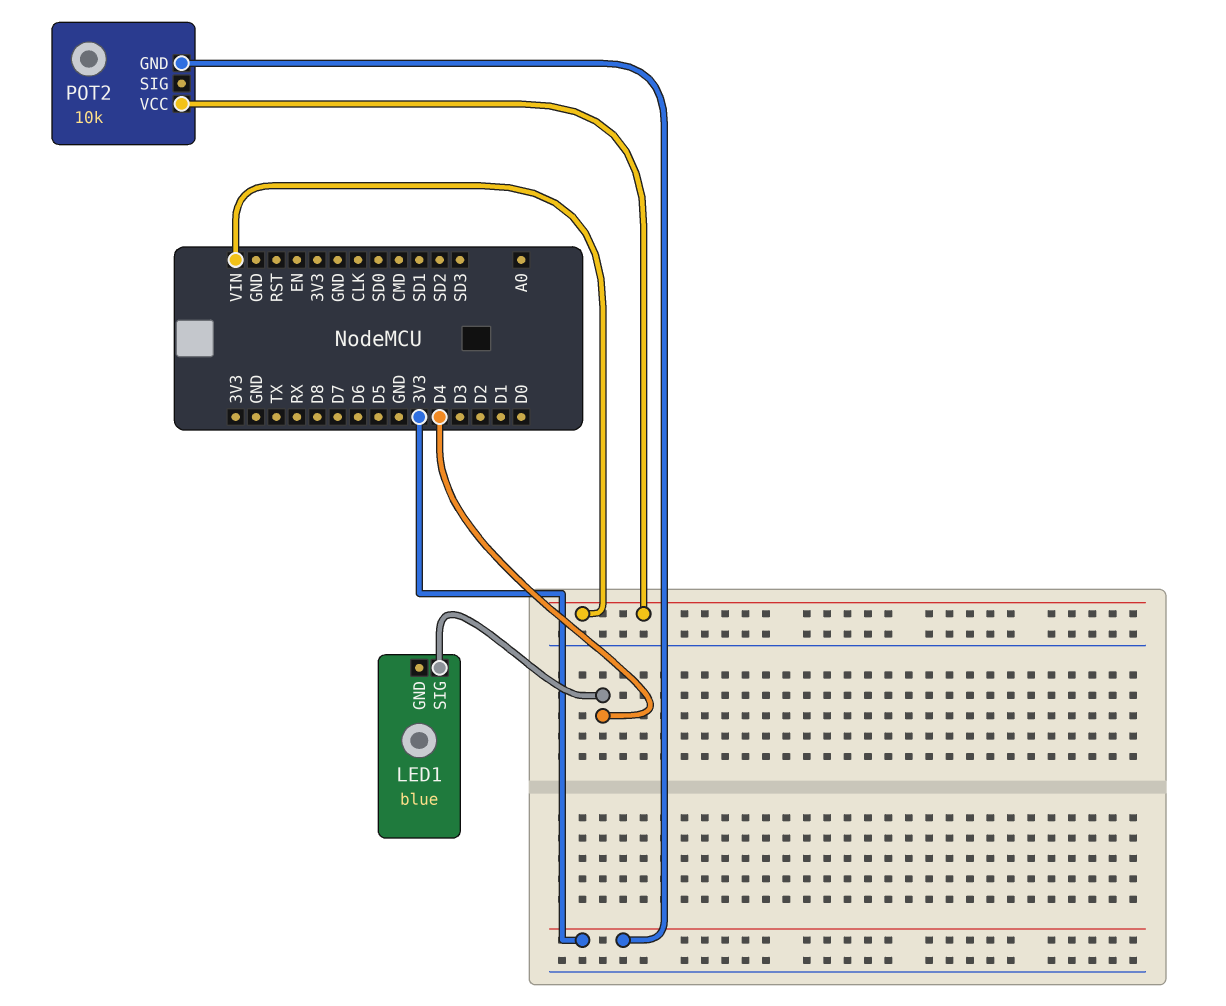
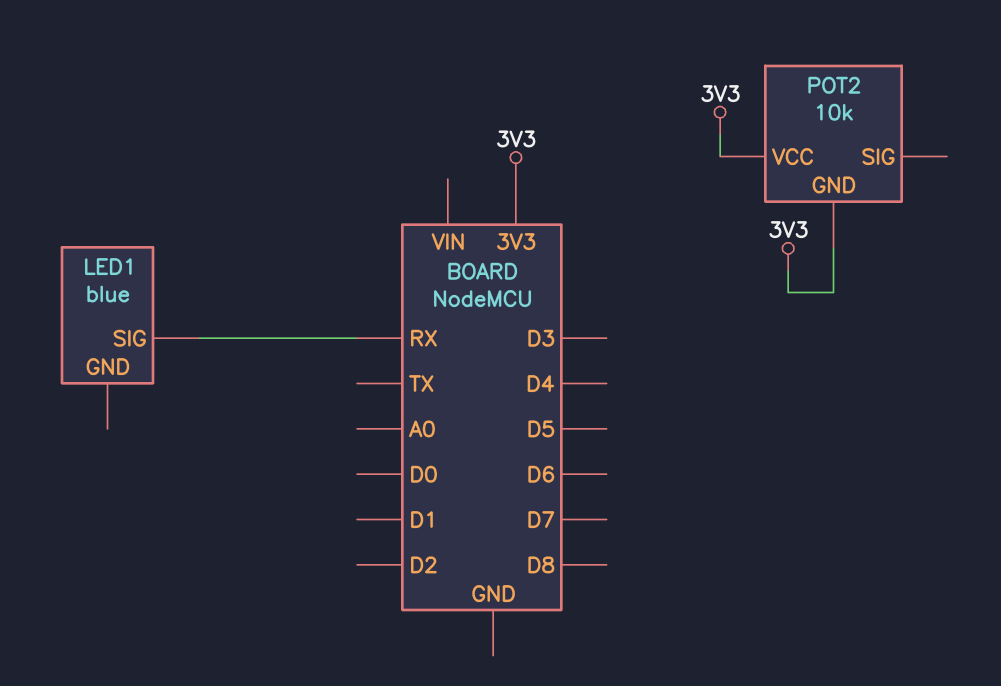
LED1 pin SIG: D4 -> RX
POT2 pin VCC: VIN -> 3V3

